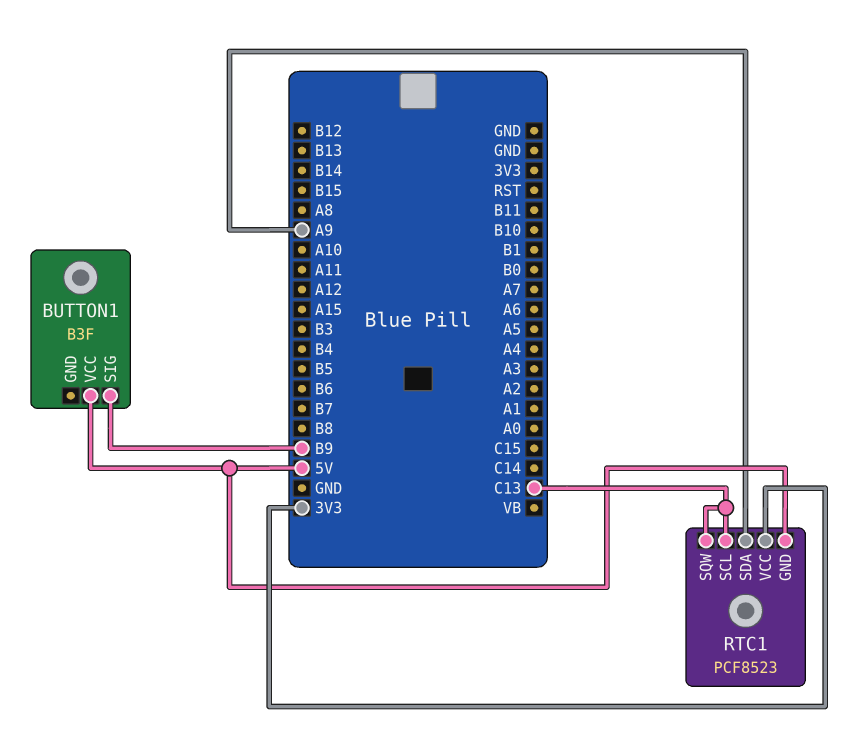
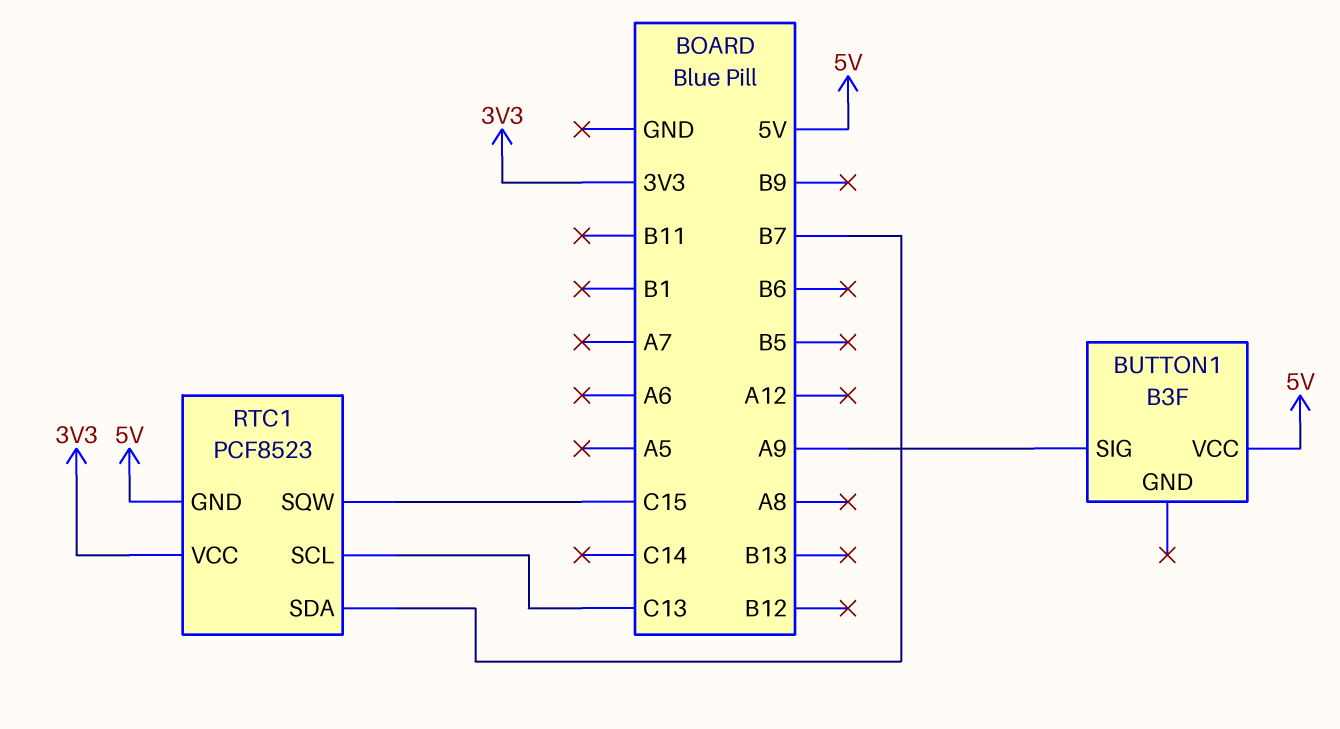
BUTTON1 pin SIG: B9 -> A9
RTC1 pin SDA: A9 -> B7
RTC1 pin SQW: C13 -> C15

